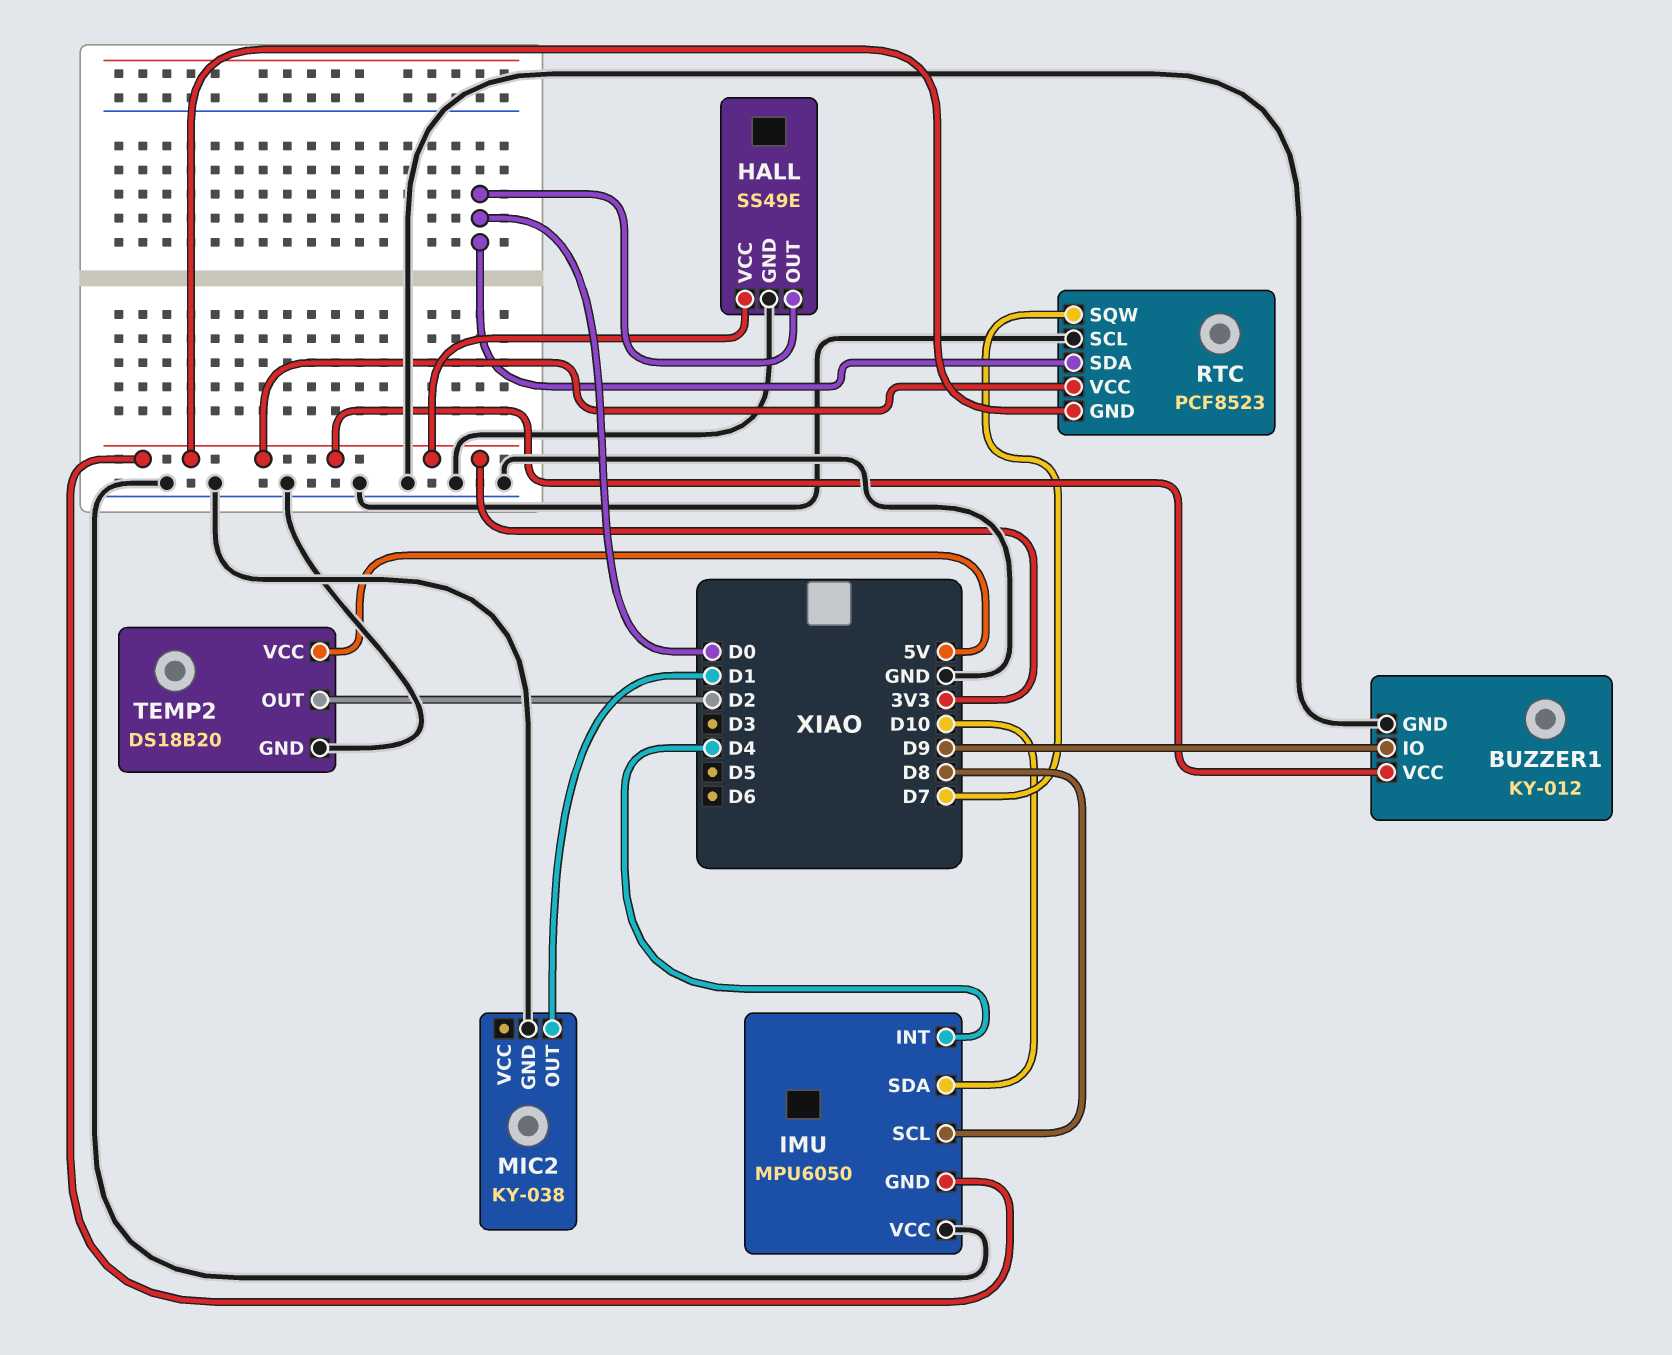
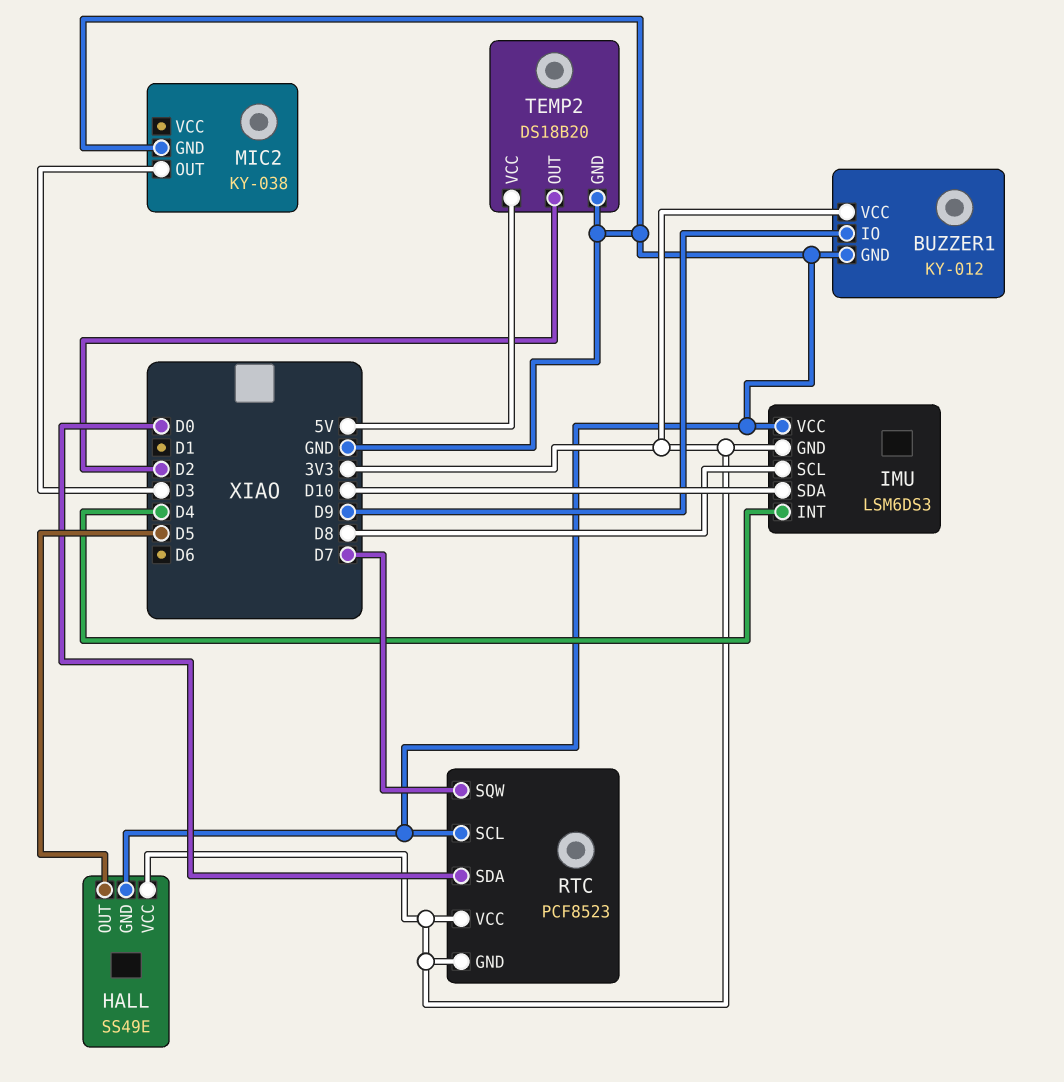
HALL pin OUT: D0 -> D5
IMU: MPU6050 -> LSM6DS3
MIC2 pin OUT: D1 -> D3

